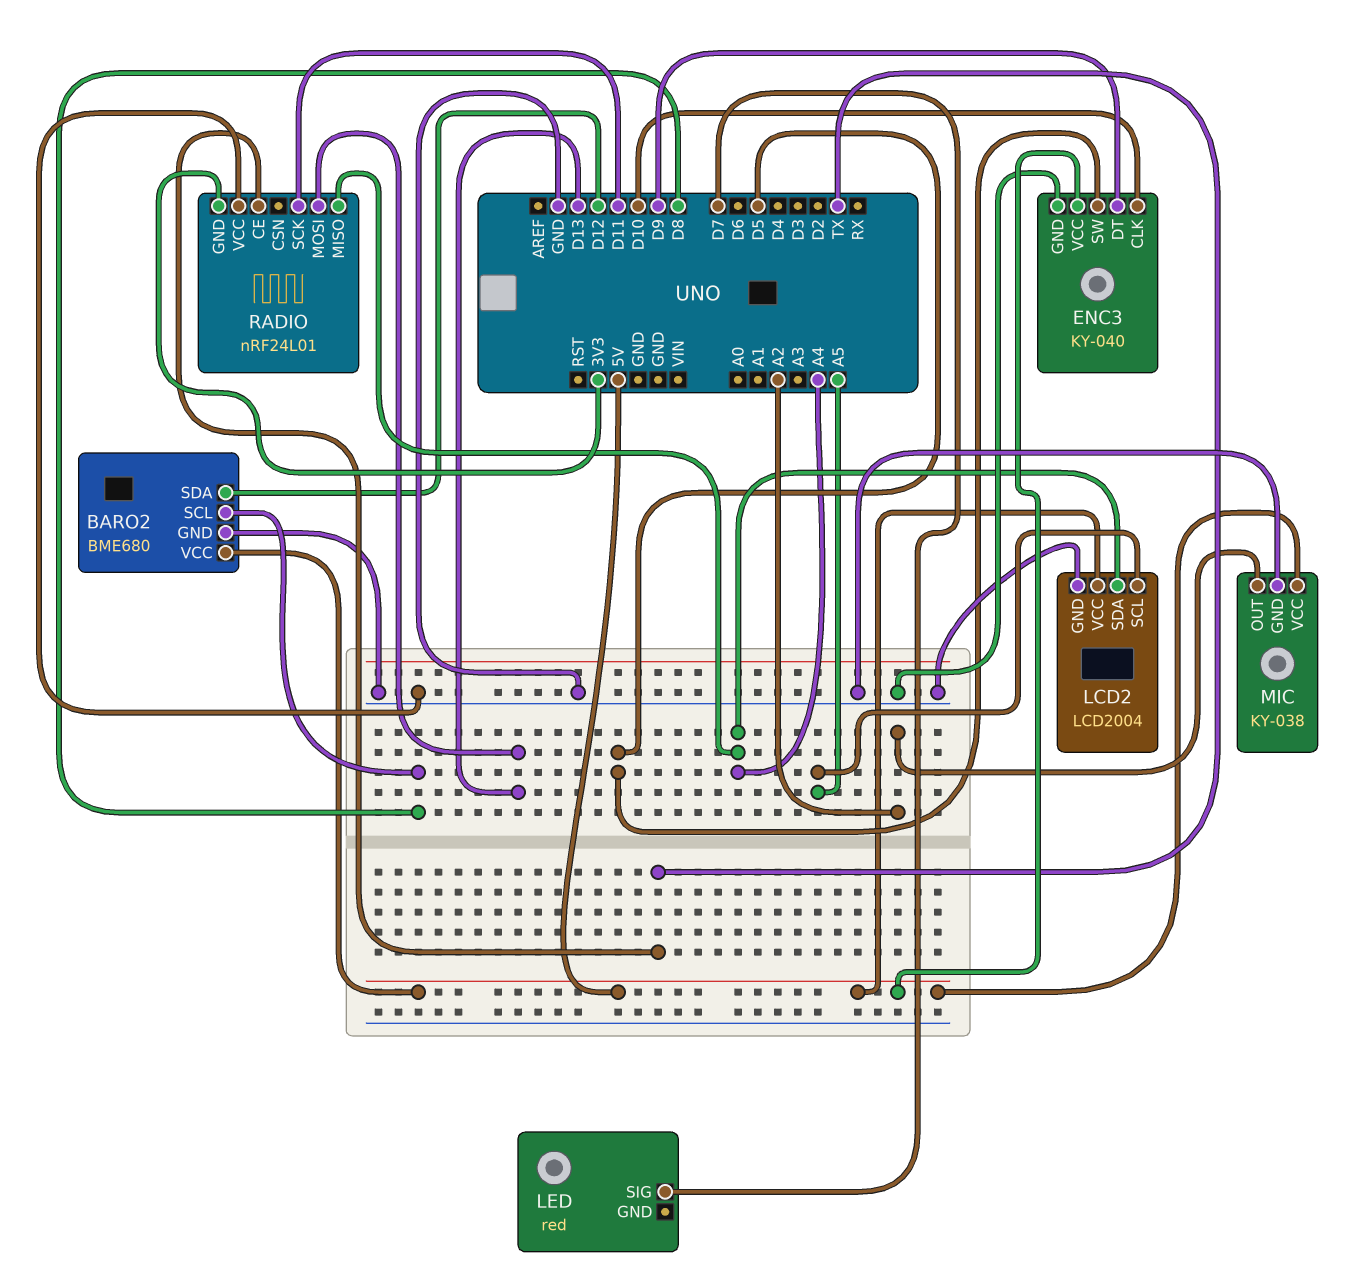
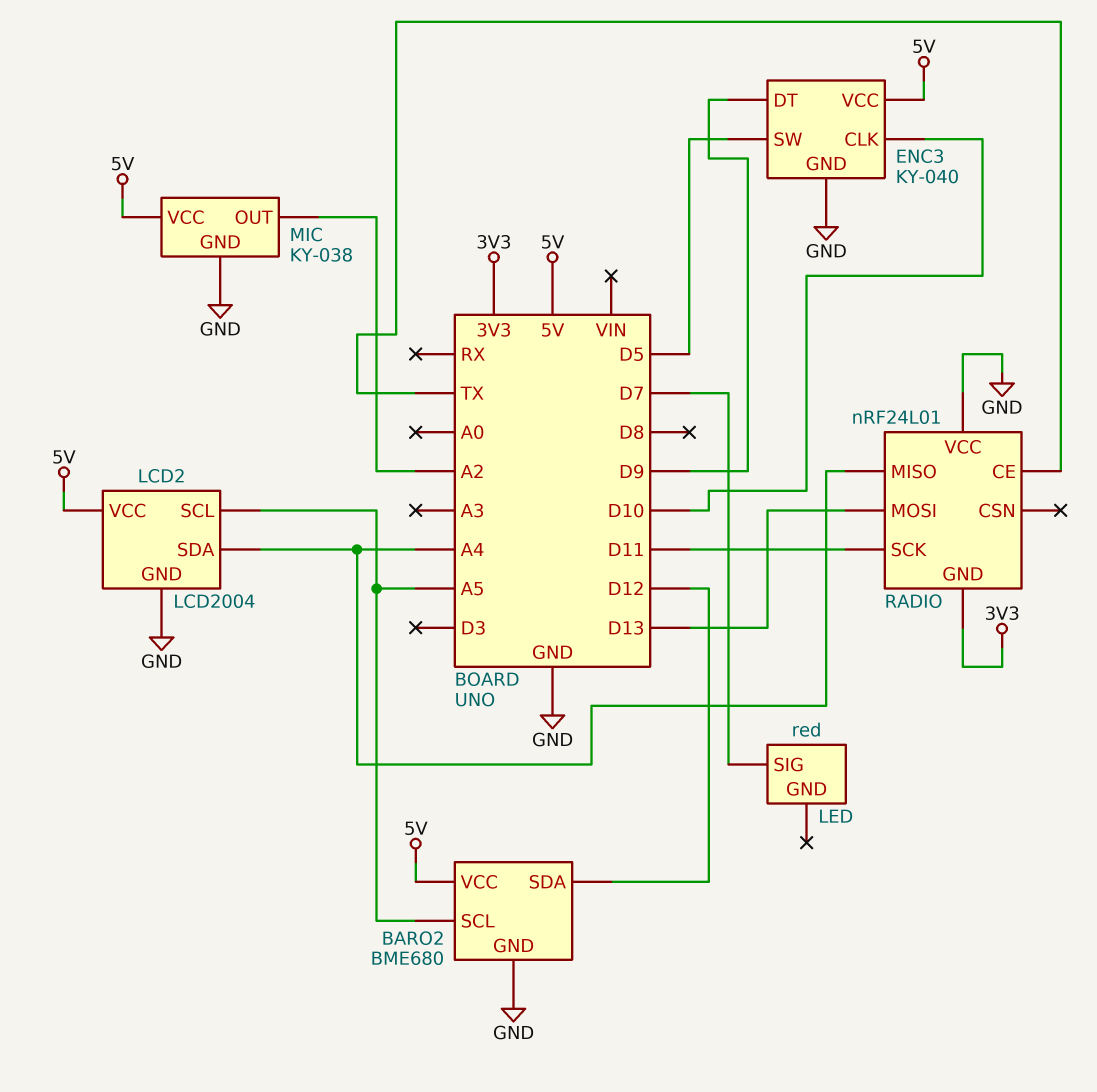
BARO2 pin SCL: D8 -> A5

